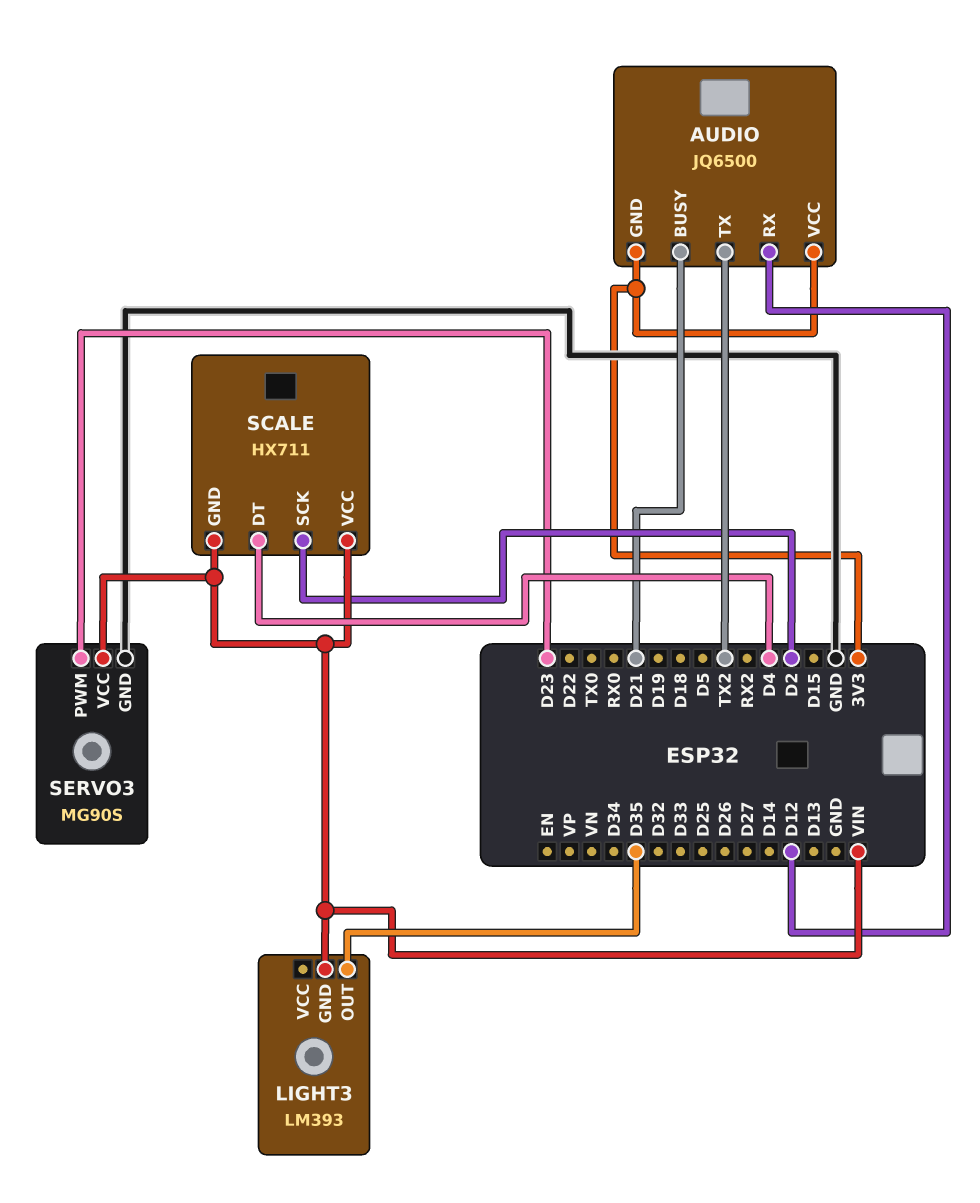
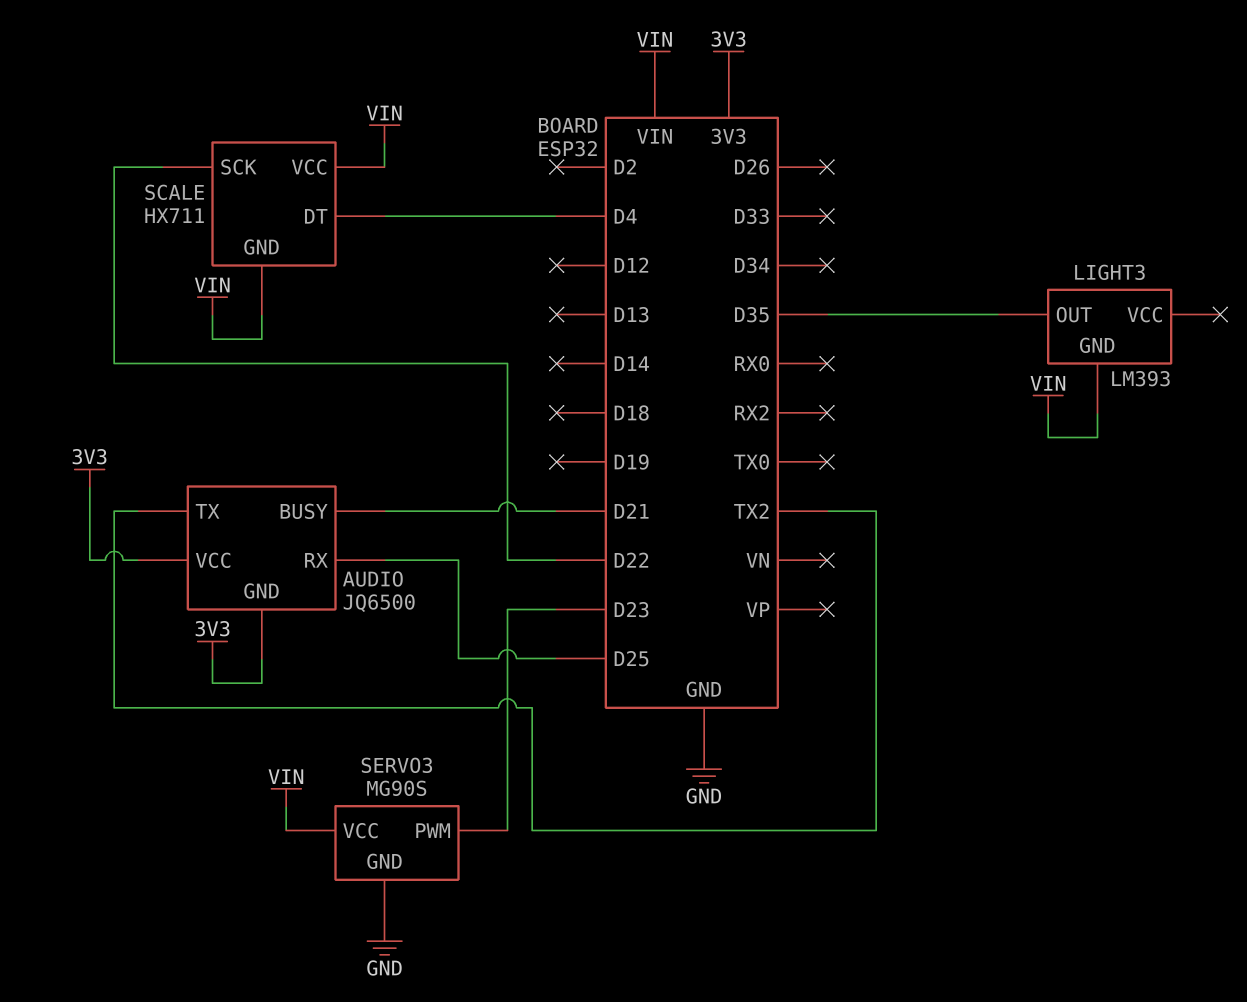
AUDIO pin RX: D12 -> D25
SCALE pin SCK: D2 -> D22

